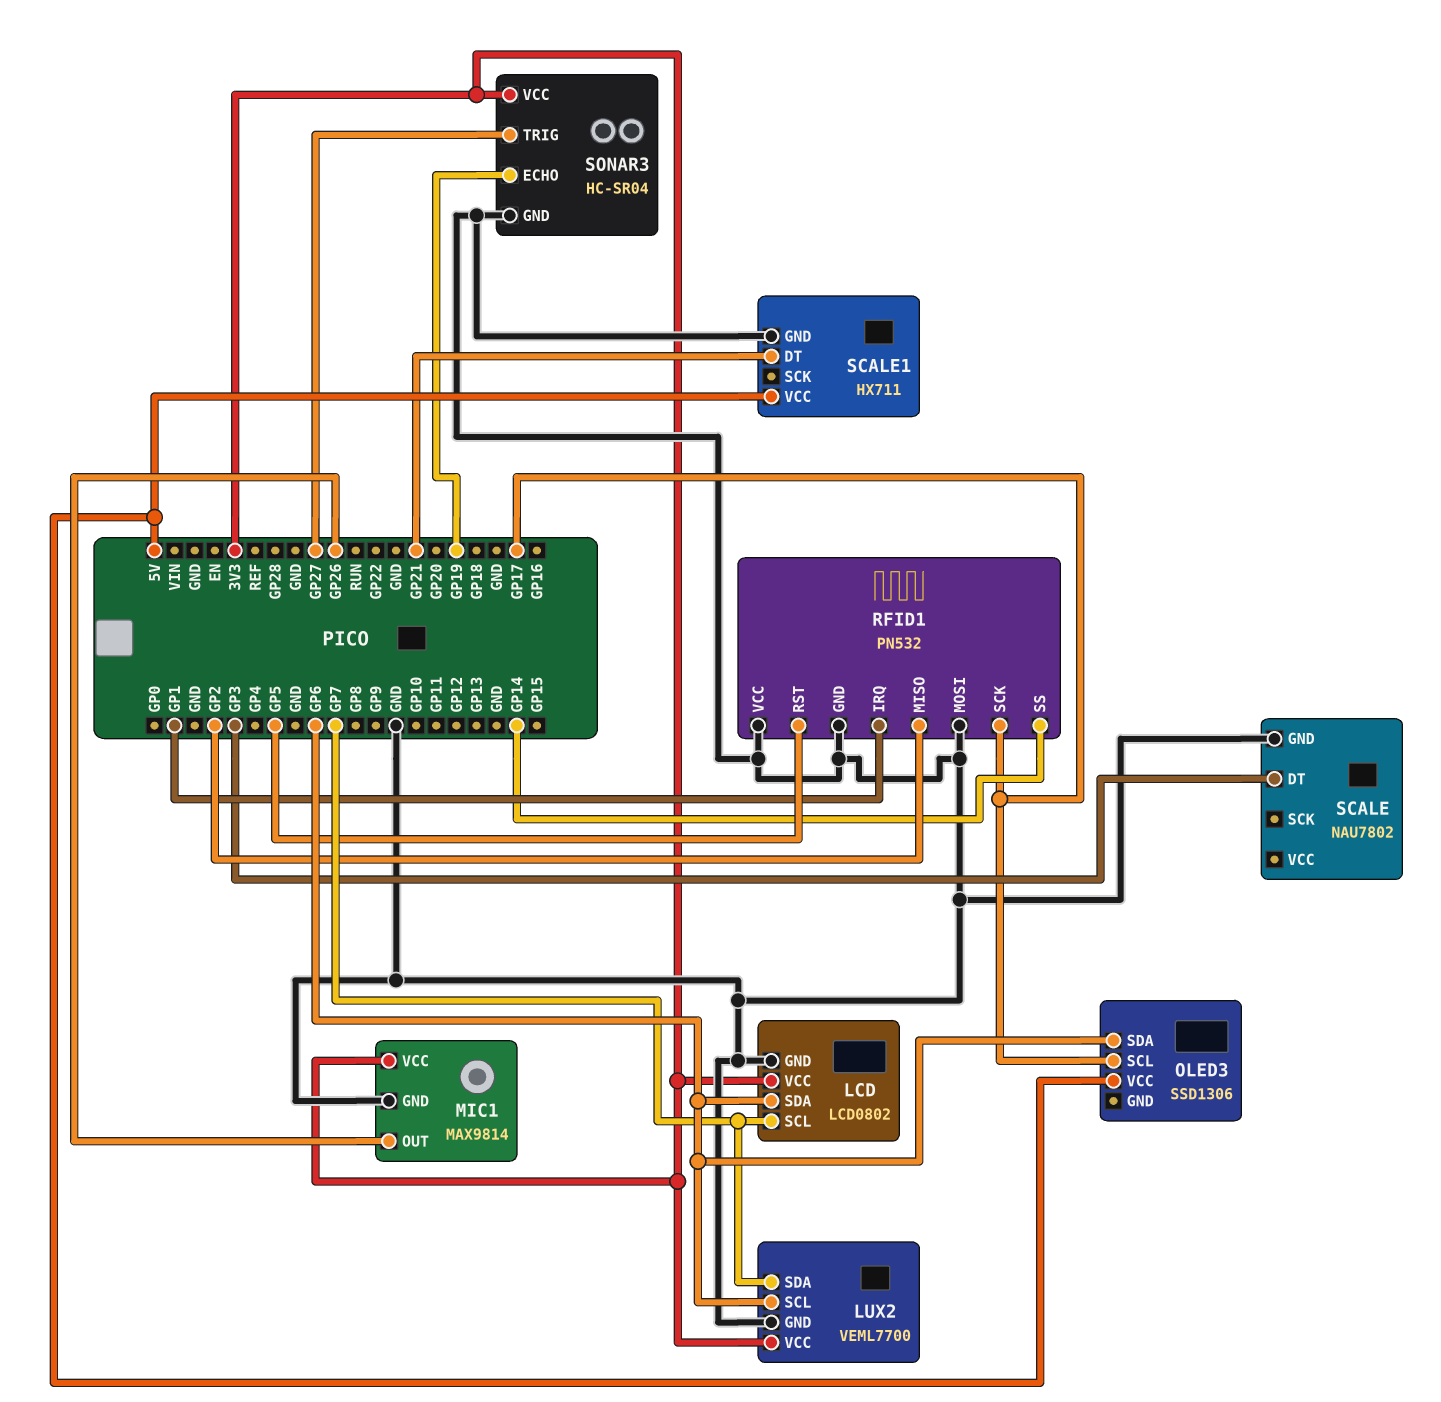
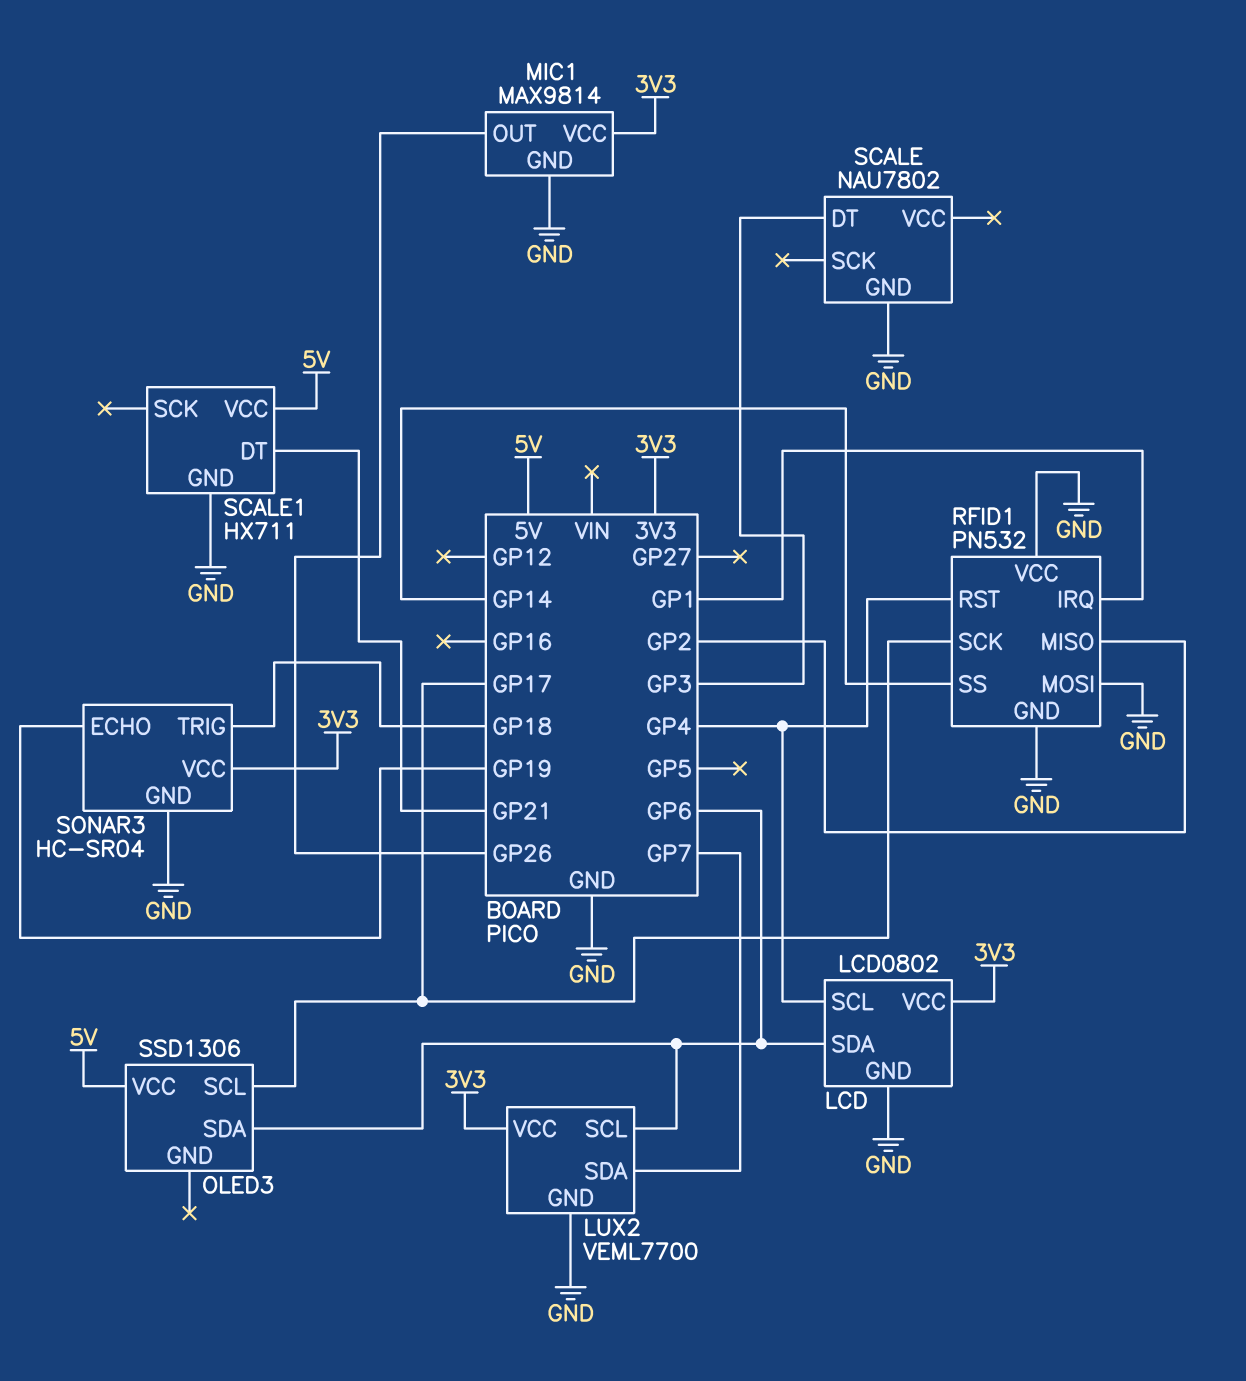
LCD pin SCL: GP7 -> GP4
RFID1 pin RST: GP5 -> GP4
SONAR3 pin TRIG: GP27 -> GP18

